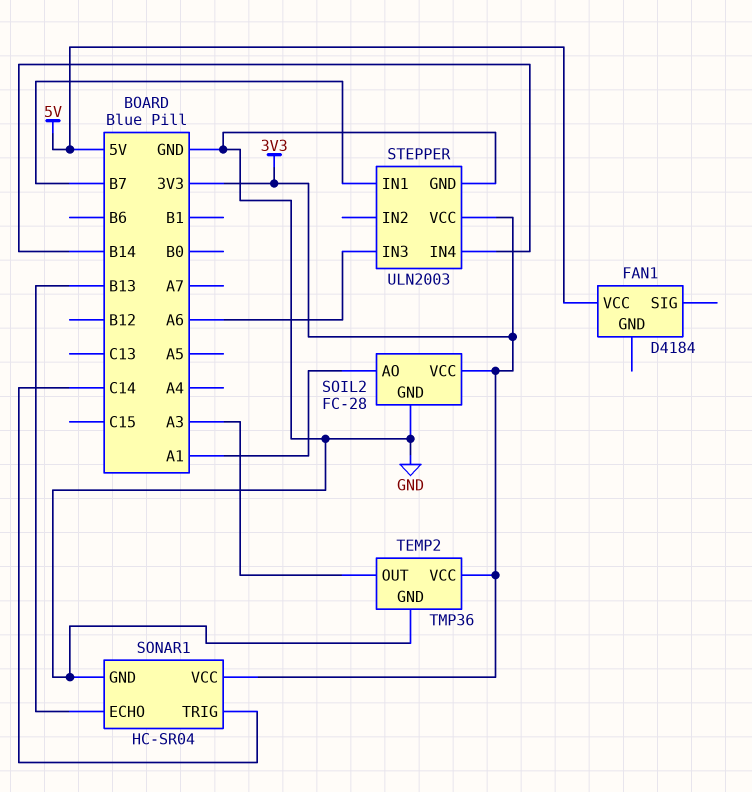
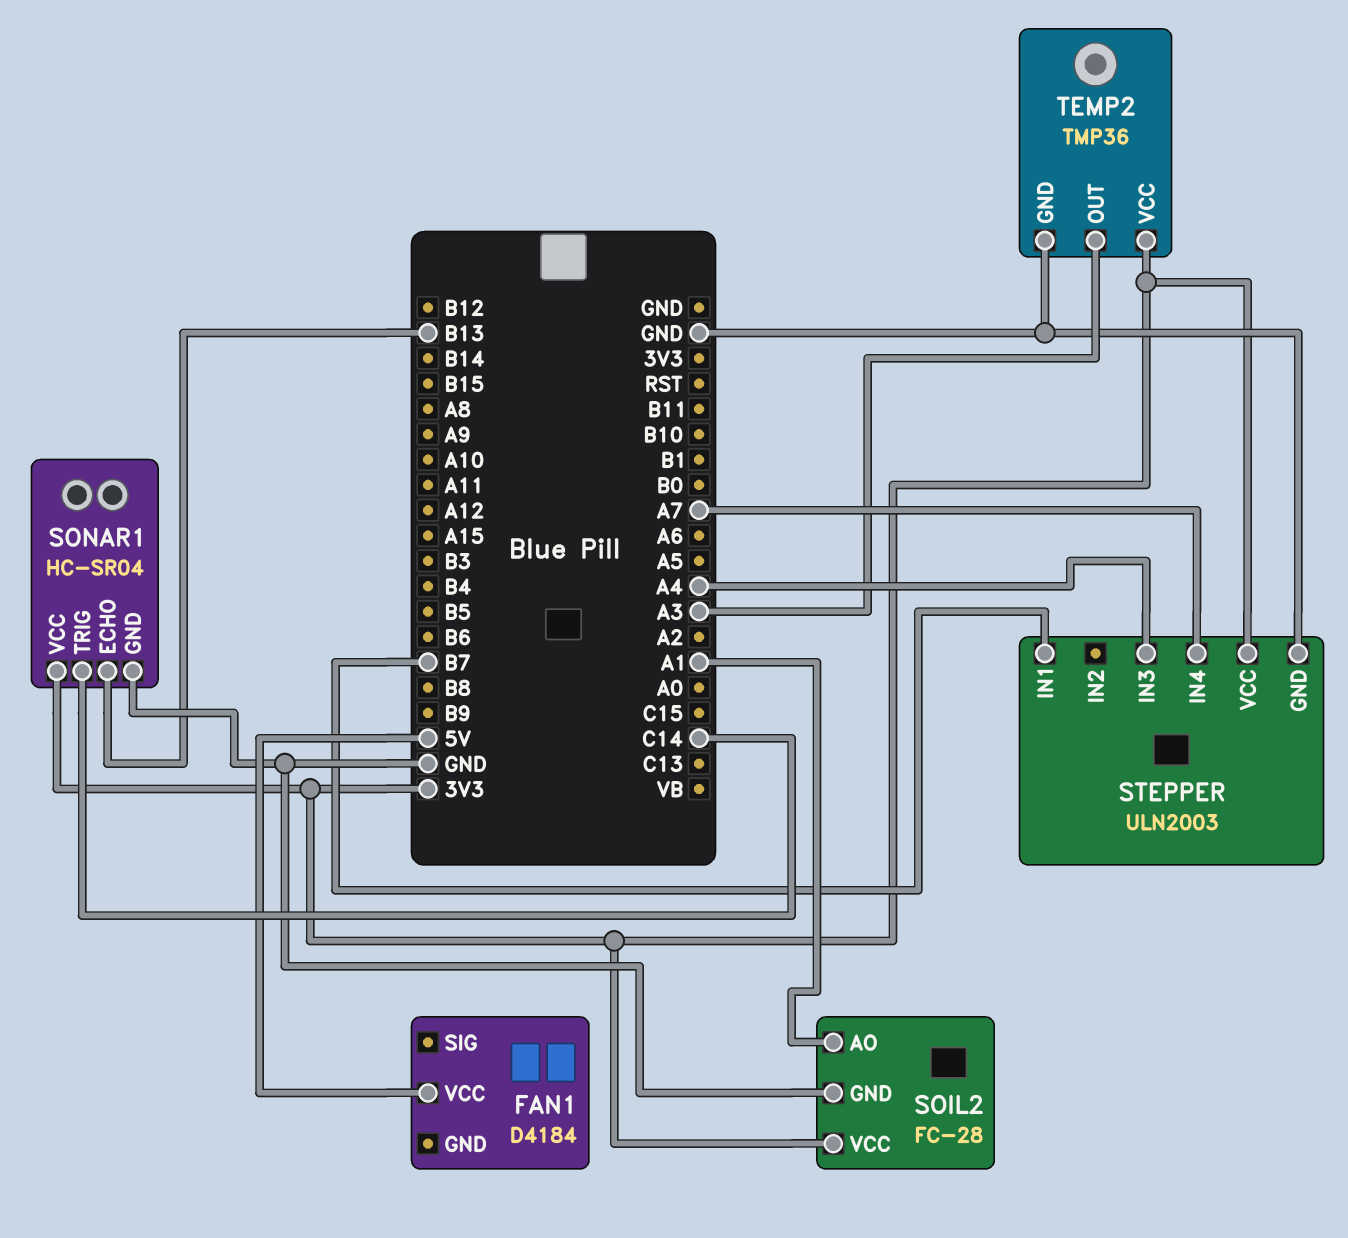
STEPPER pin IN3: A6 -> A4
STEPPER pin IN4: B14 -> A7

